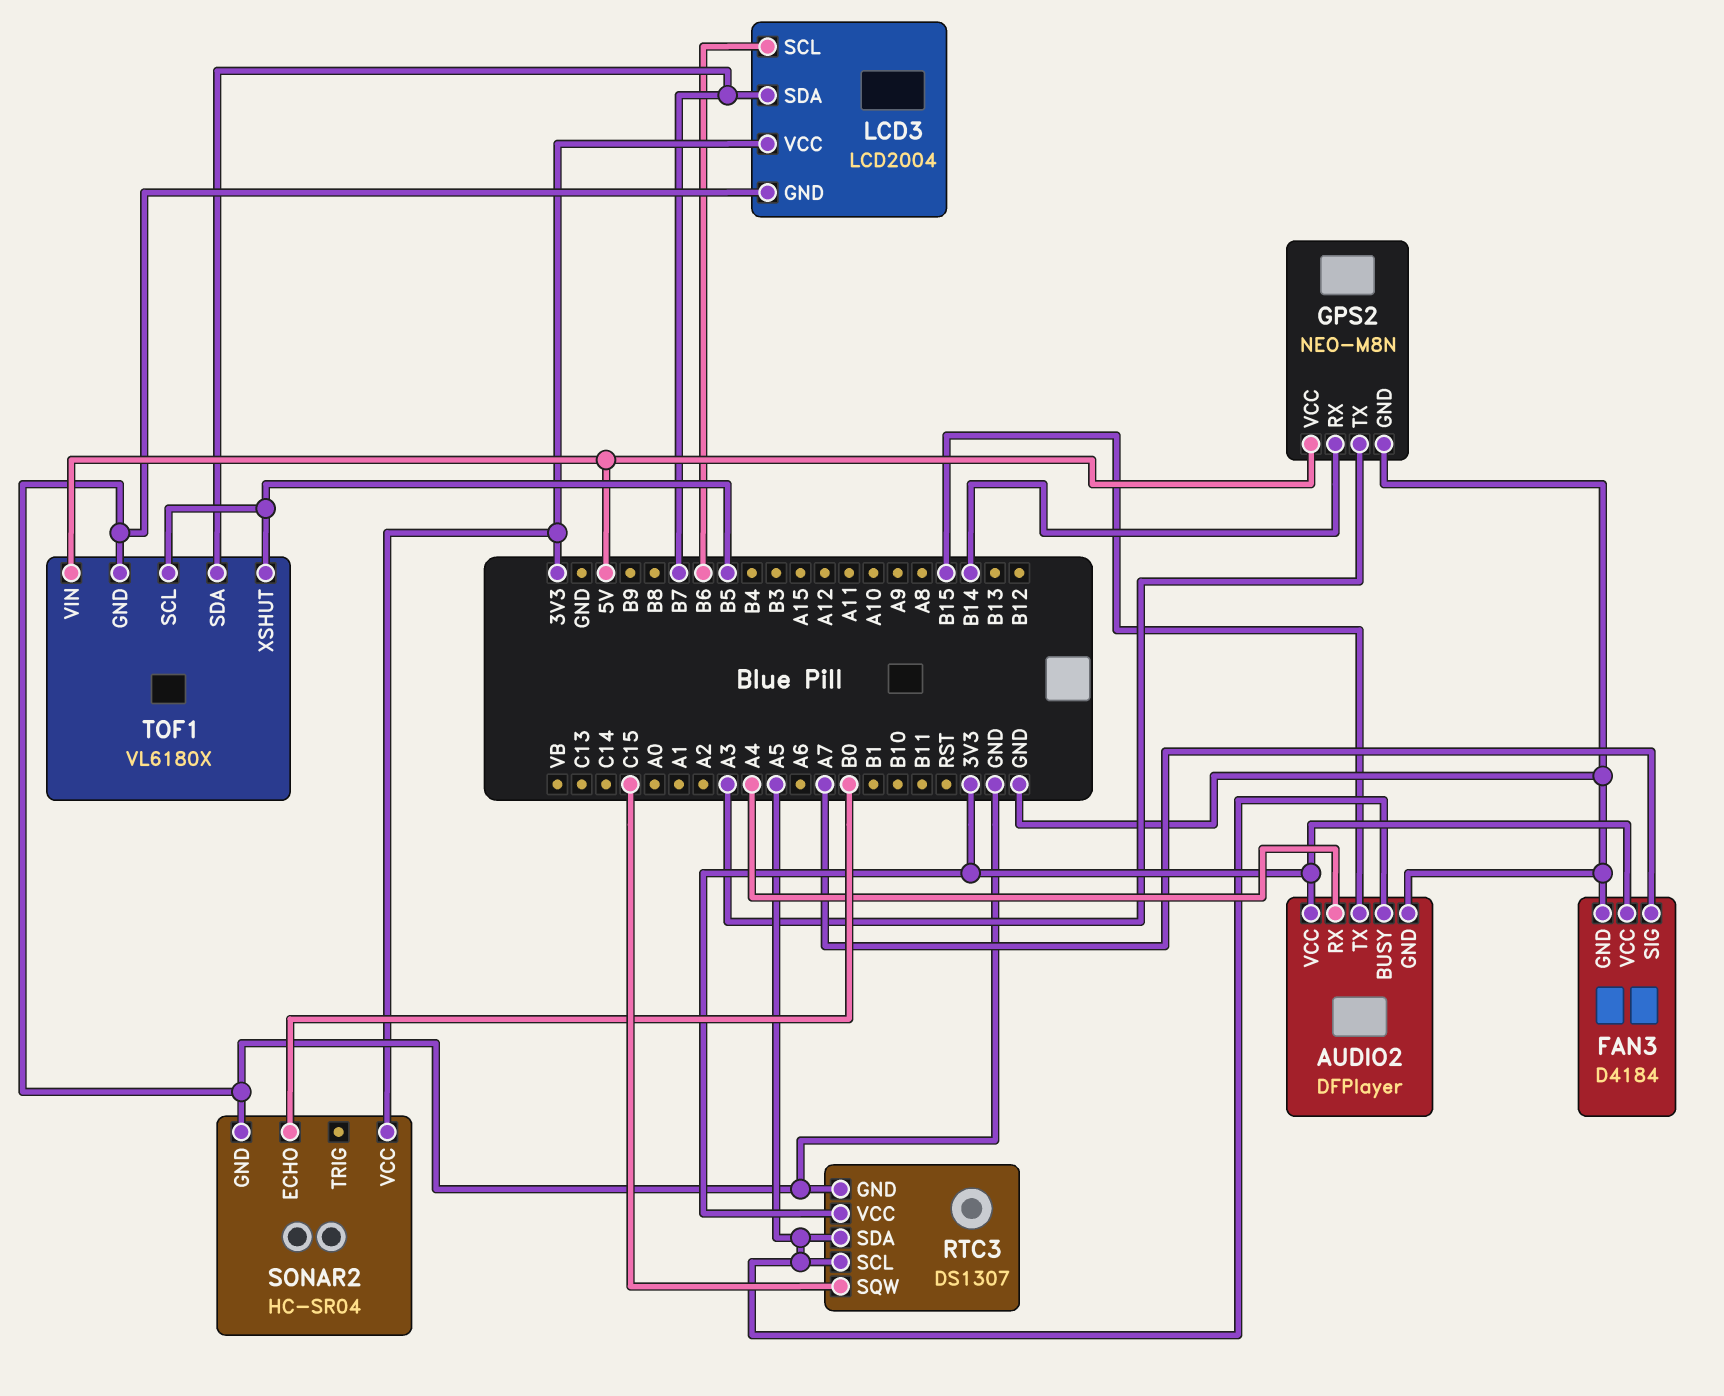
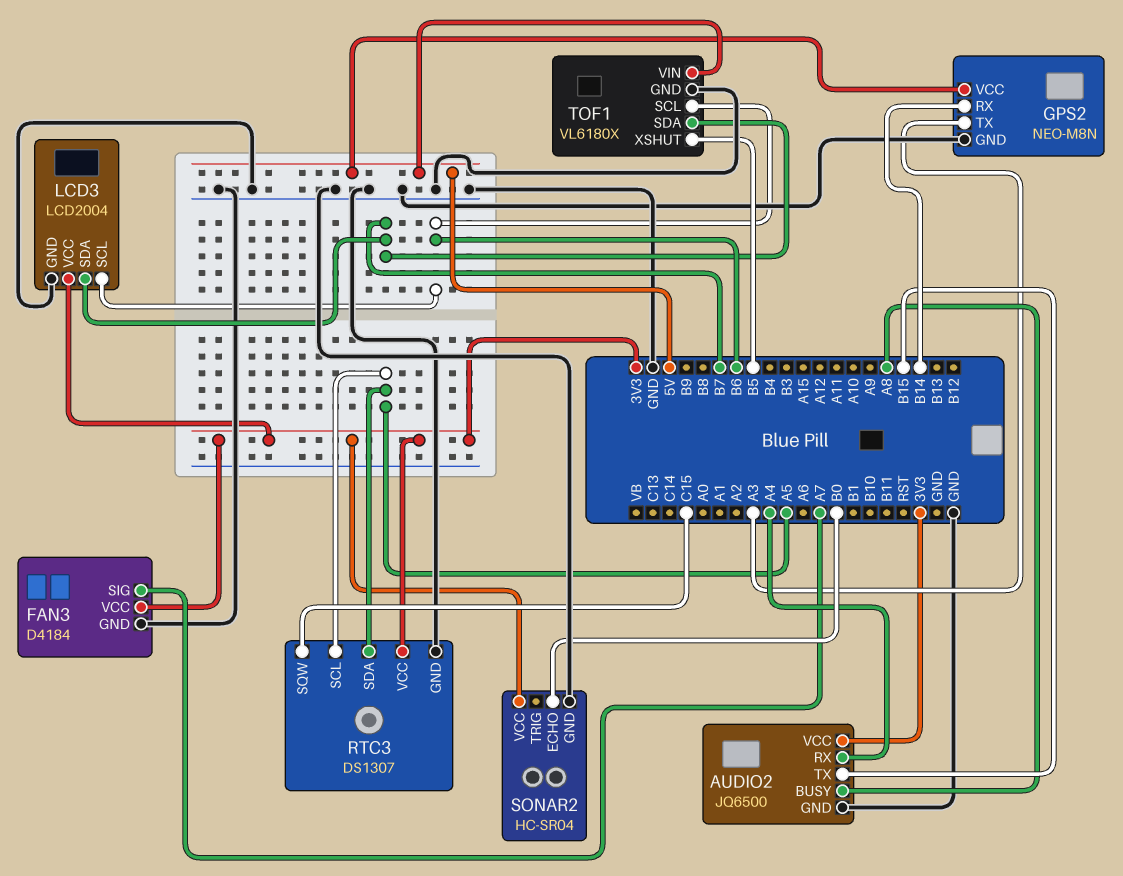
AUDIO2: DFPlayer -> JQ6500
AUDIO2 pin BUSY: A5 -> A8
TOF1 pin SCL: B5 -> B6

